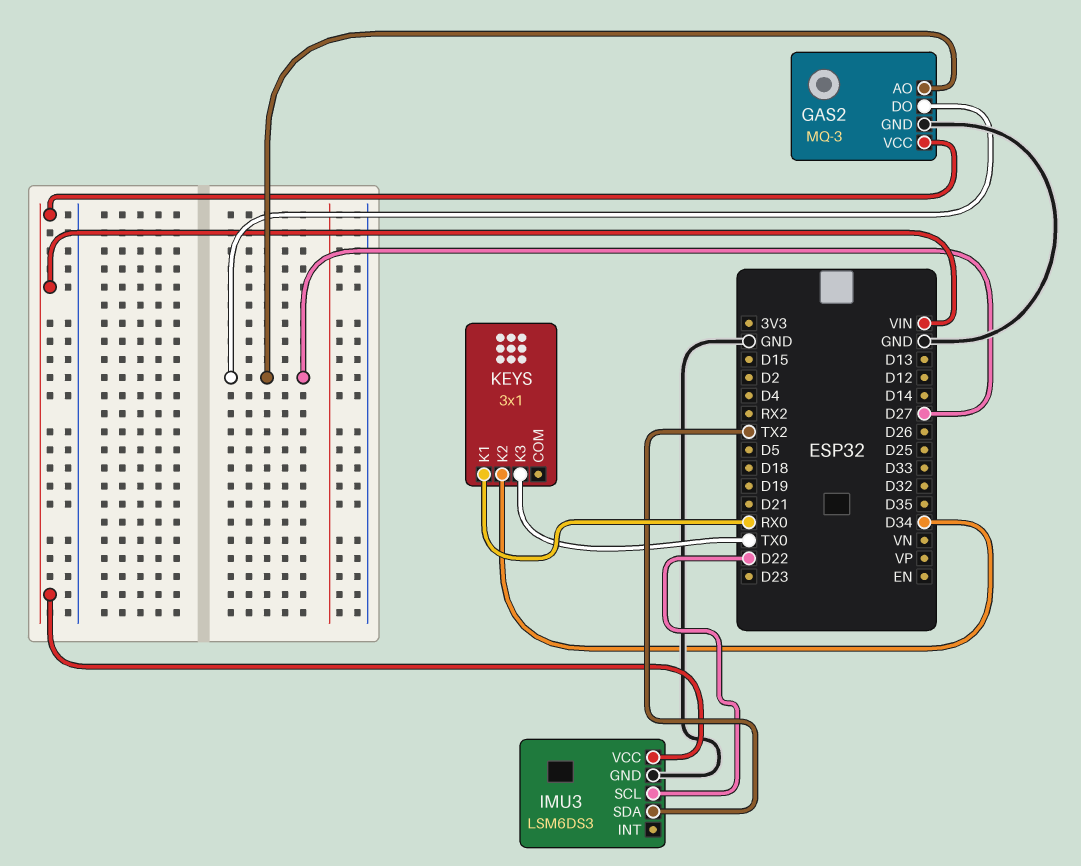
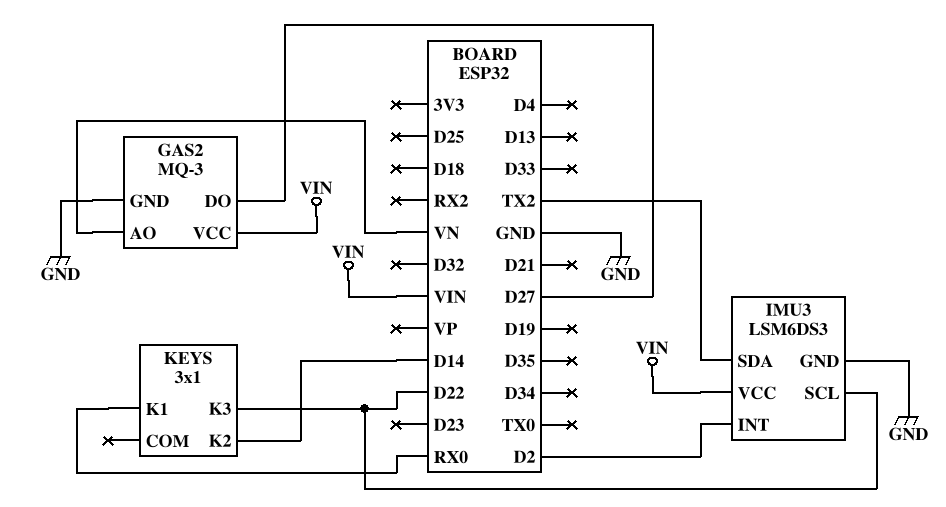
GAS2 pin AO: D27 -> VN
IMU3 pin INT: none -> D2
KEYS pin K2: D34 -> D14
KEYS pin K3: TX0 -> D22

